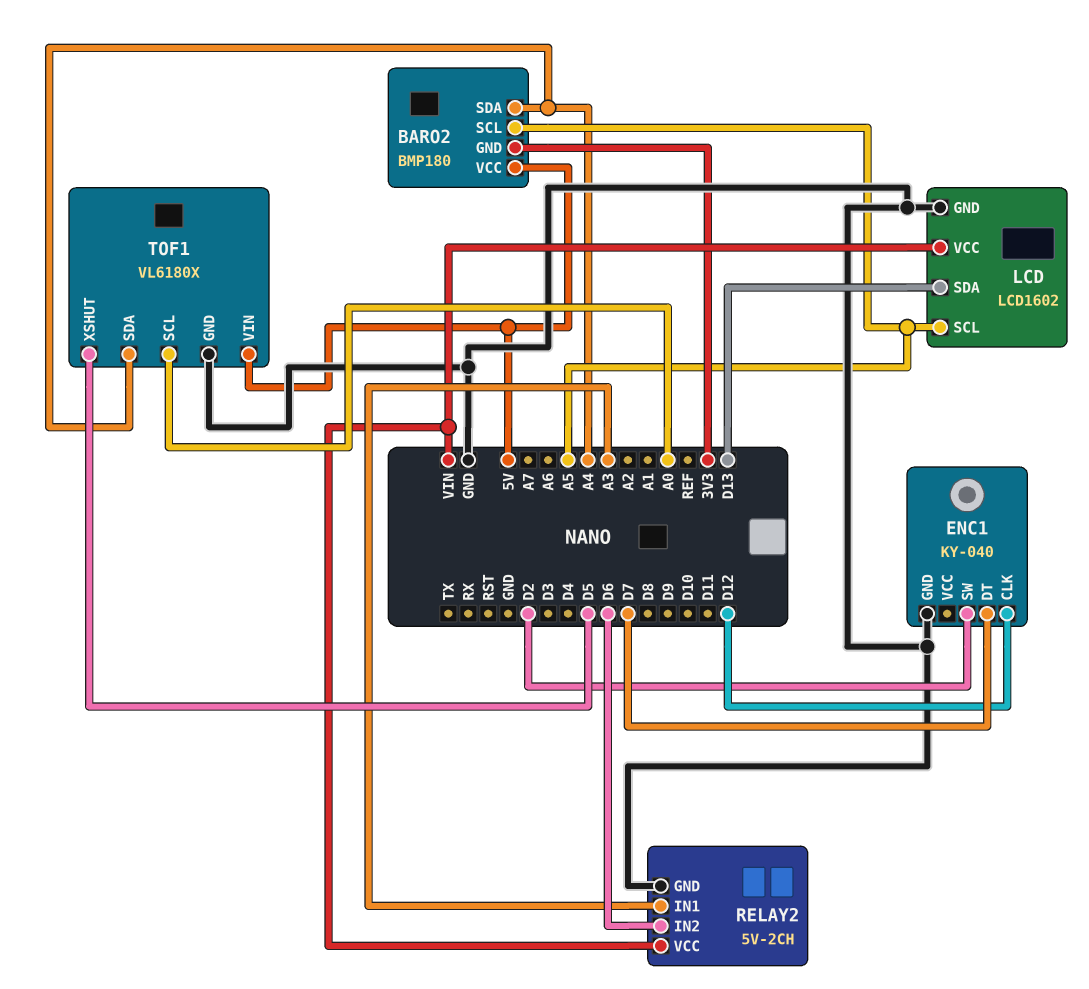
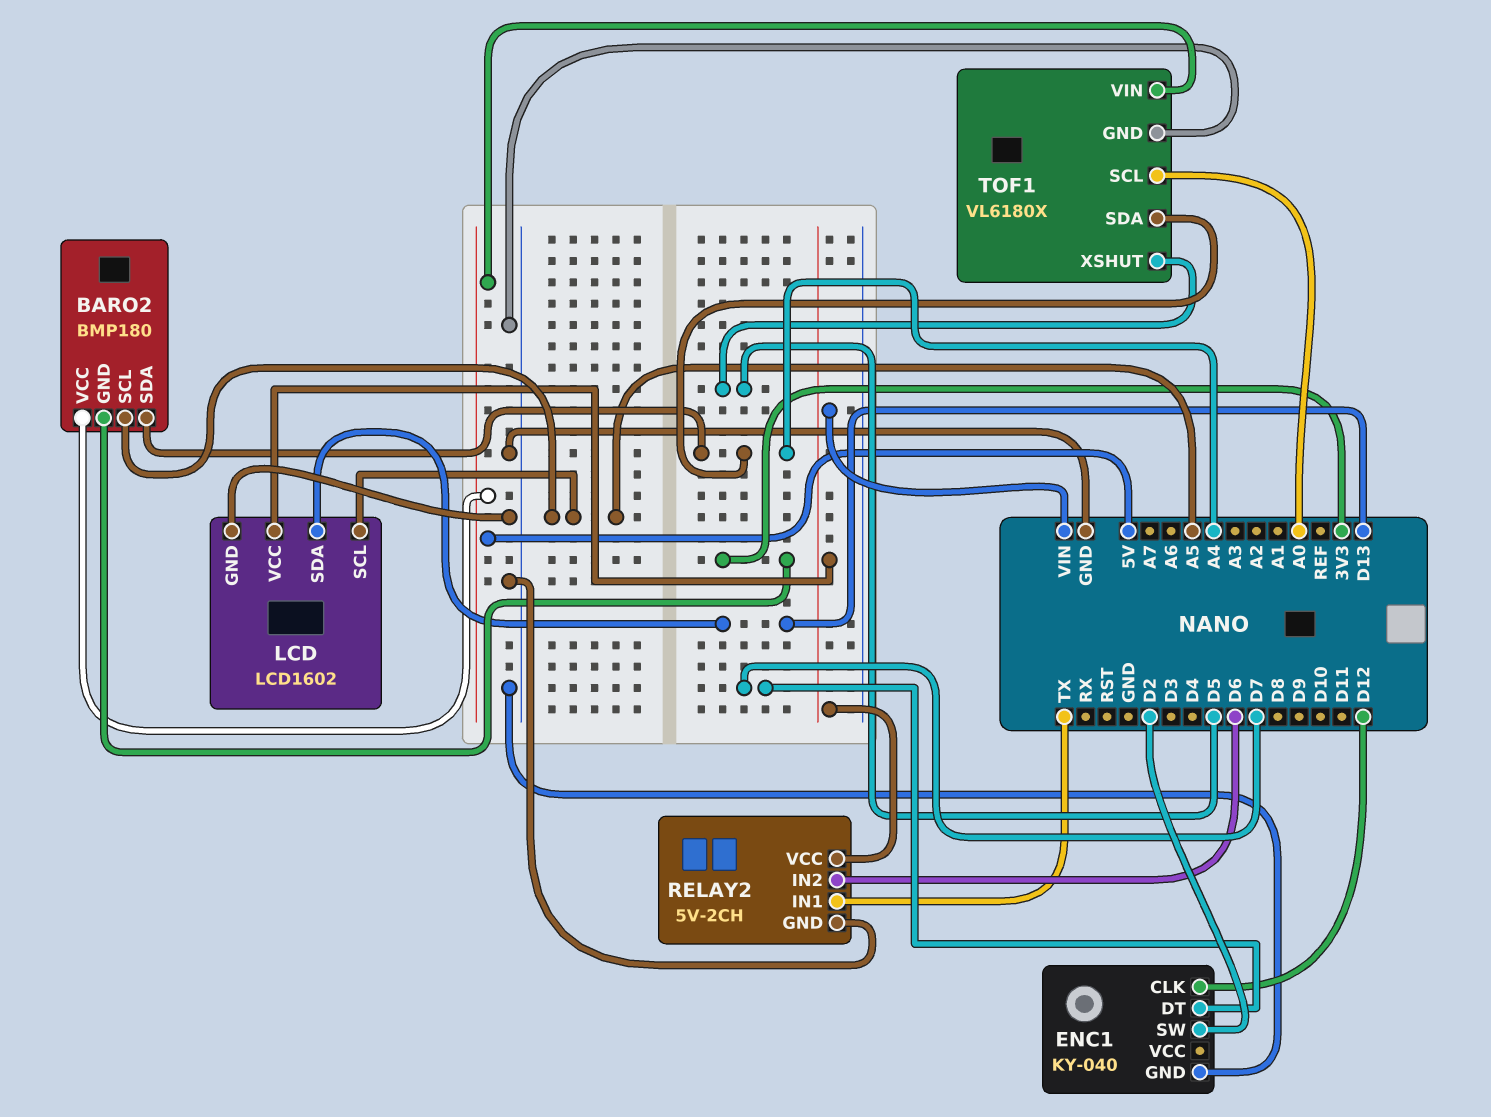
RELAY2 pin IN1: A3 -> TX

